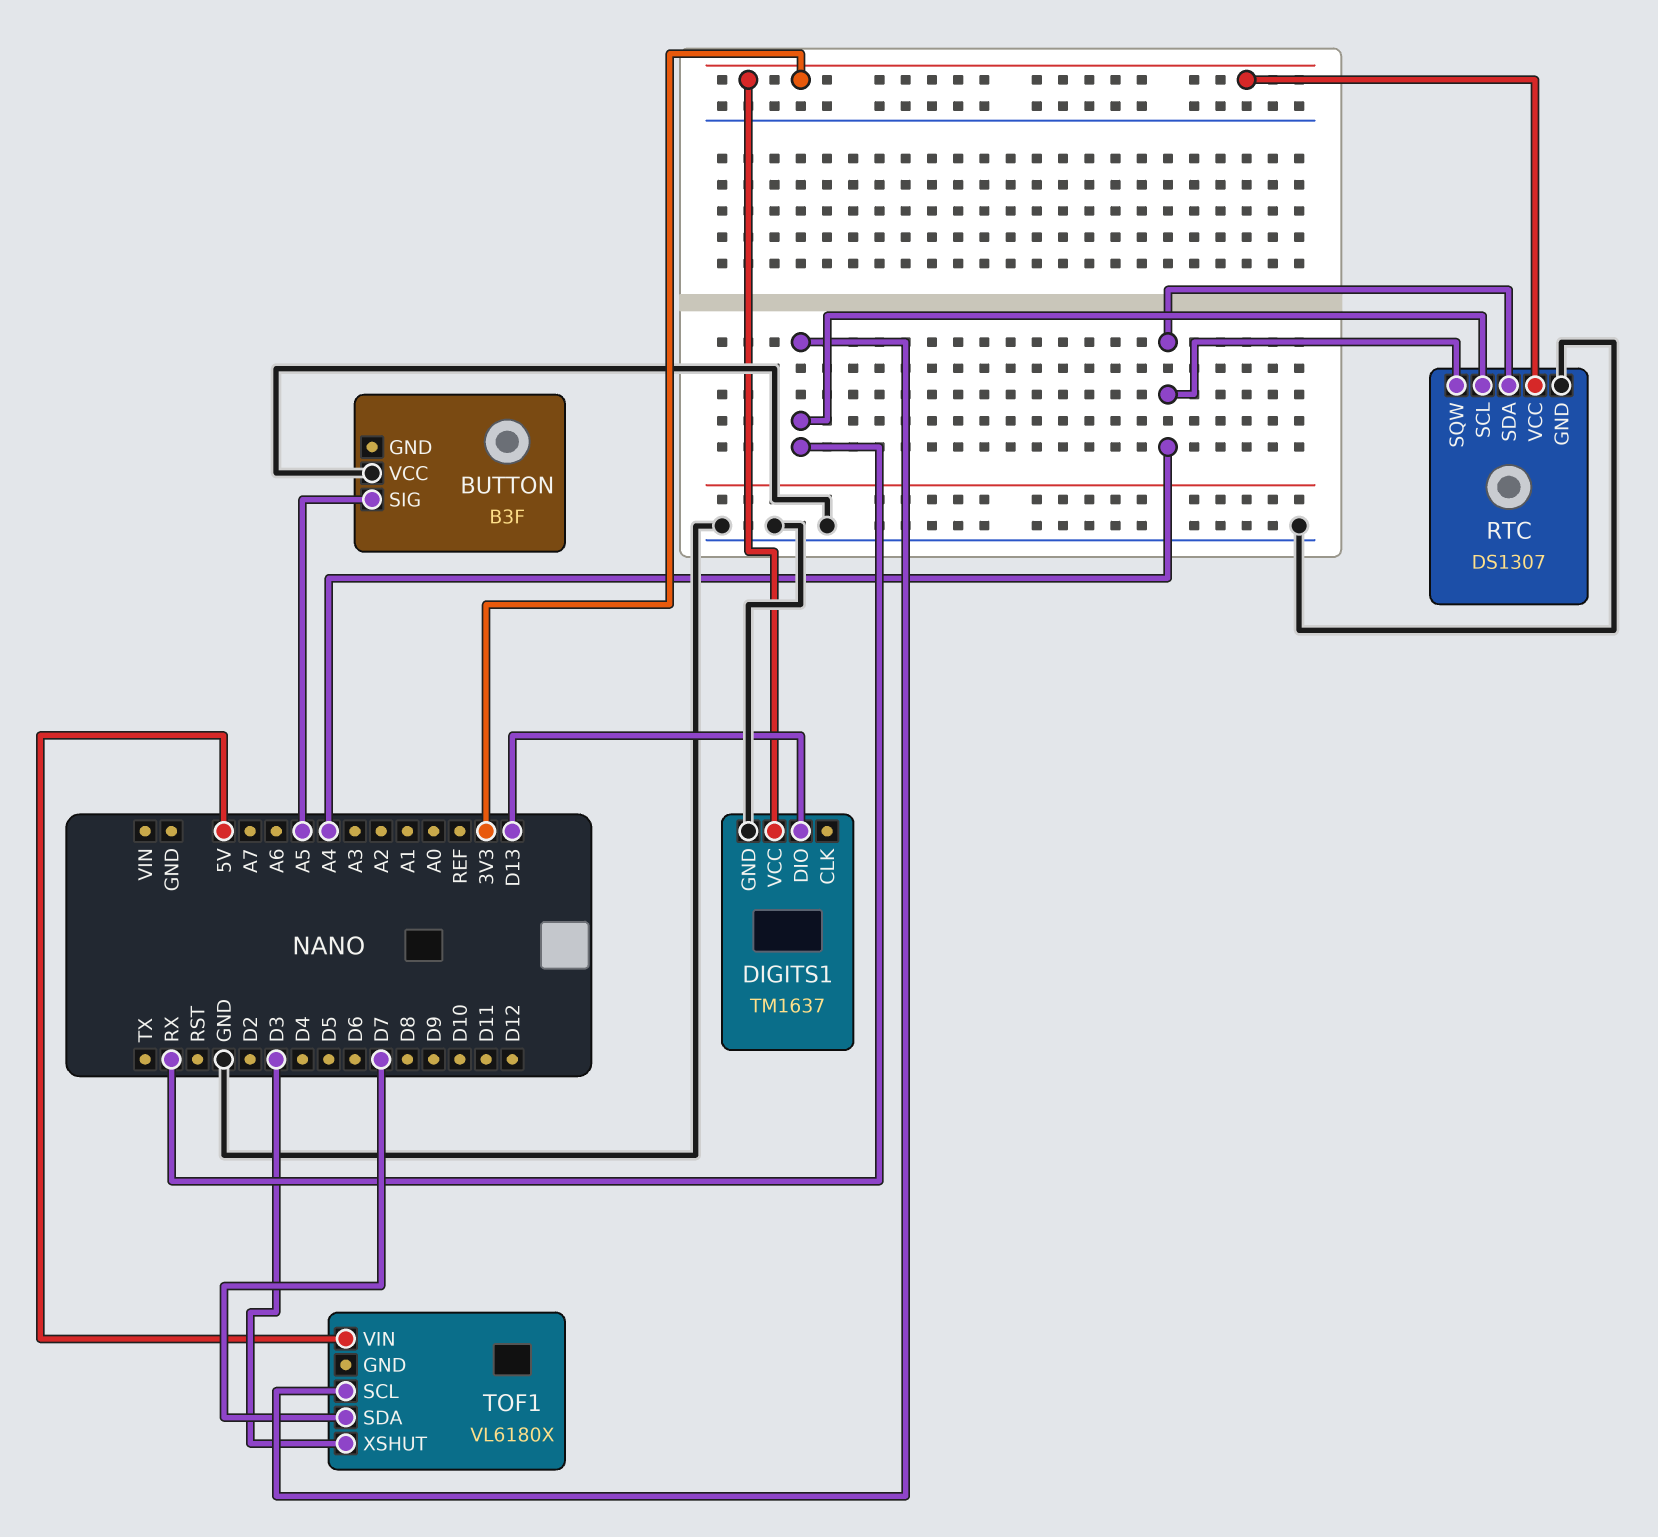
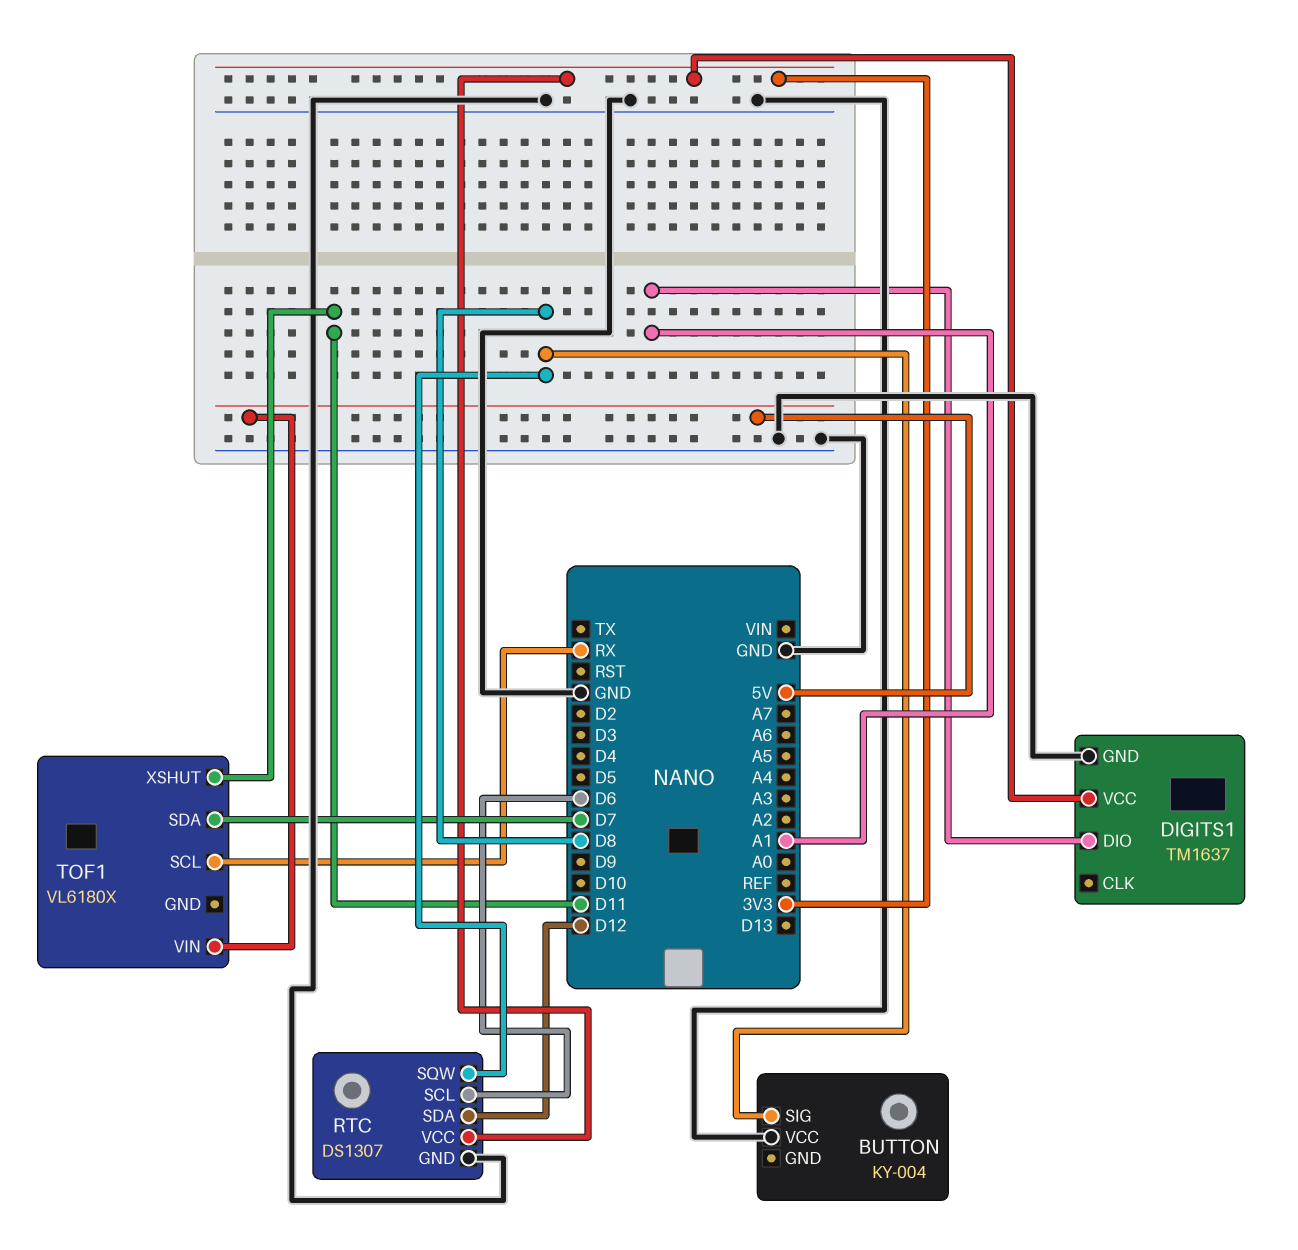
BUTTON: B3F -> KY-004
BUTTON pin SIG: A5 -> D8
DIGITS1 pin DIO: D13 -> A1
RTC pin SCL: RX -> D6
RTC pin SDA: A4 -> D12
RTC pin SQW: A4 -> D8
TOF1 pin XSHUT: D3 -> D11

